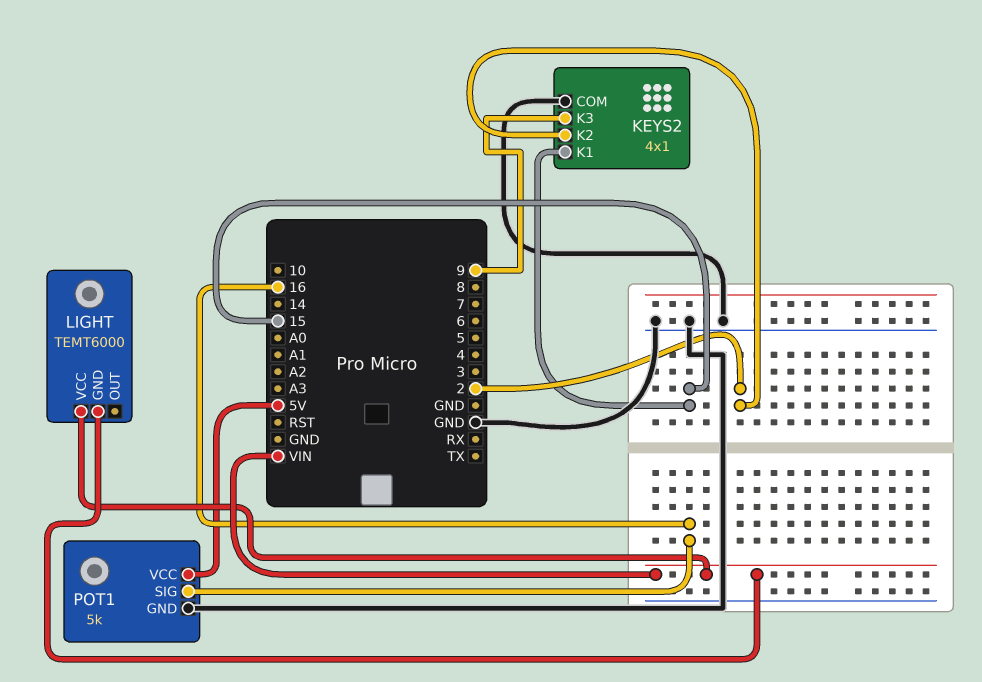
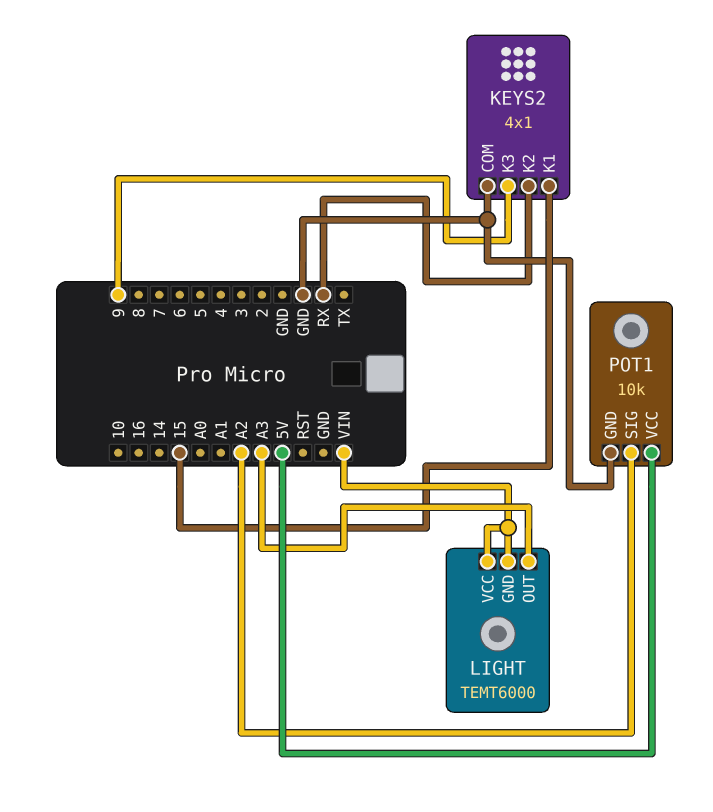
KEYS2 pin K2: 2 -> RX
LIGHT pin OUT: none -> A3
POT1: 5k -> 10k
POT1 pin SIG: 16 -> A2

